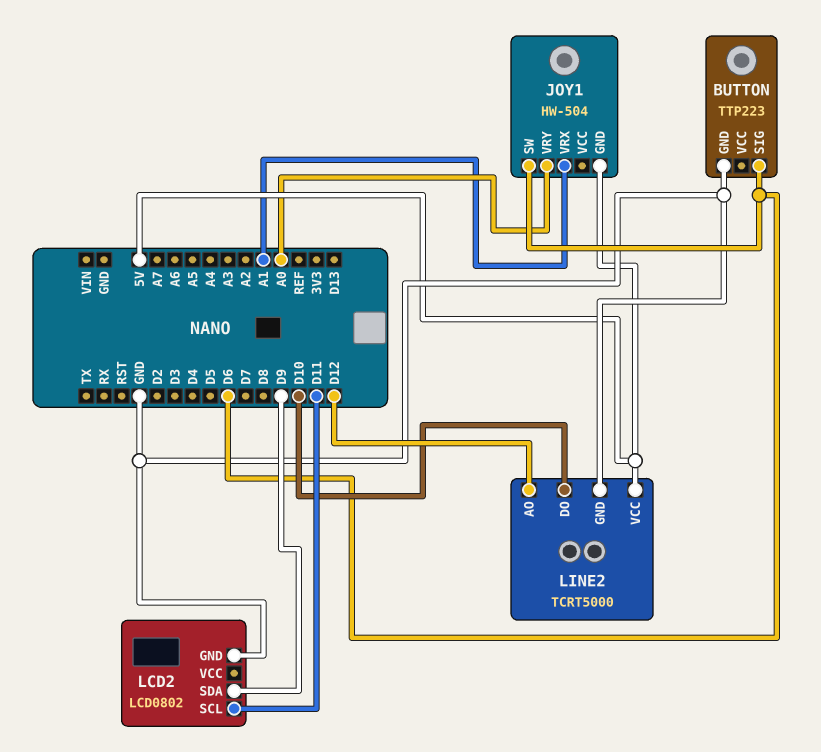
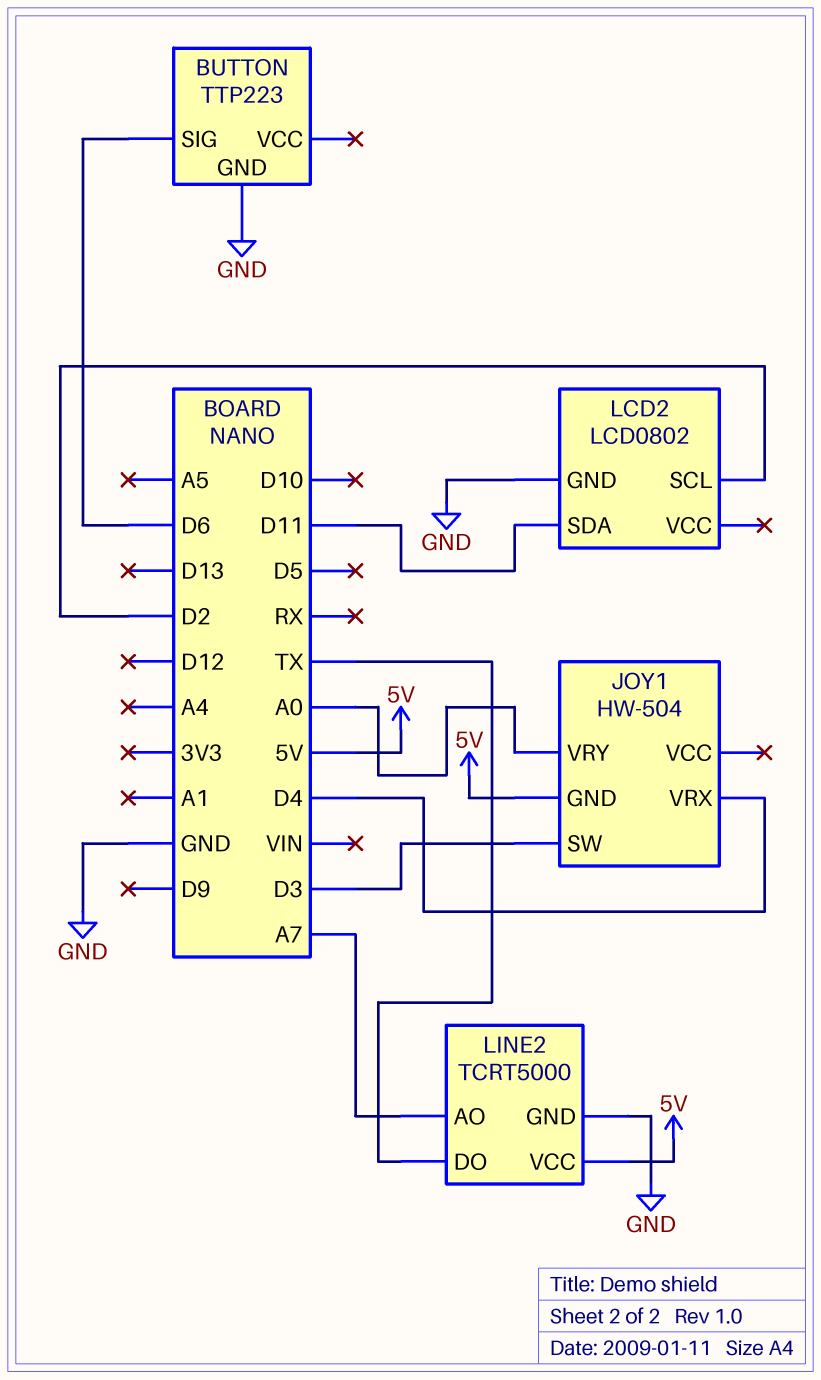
JOY1 pin SW: D6 -> D3
JOY1 pin VRX: A1 -> D4
LCD2 pin SCL: D11 -> D2
LCD2 pin SDA: D9 -> D11
LINE2 pin AO: D12 -> A7
LINE2 pin DO: D10 -> TX

